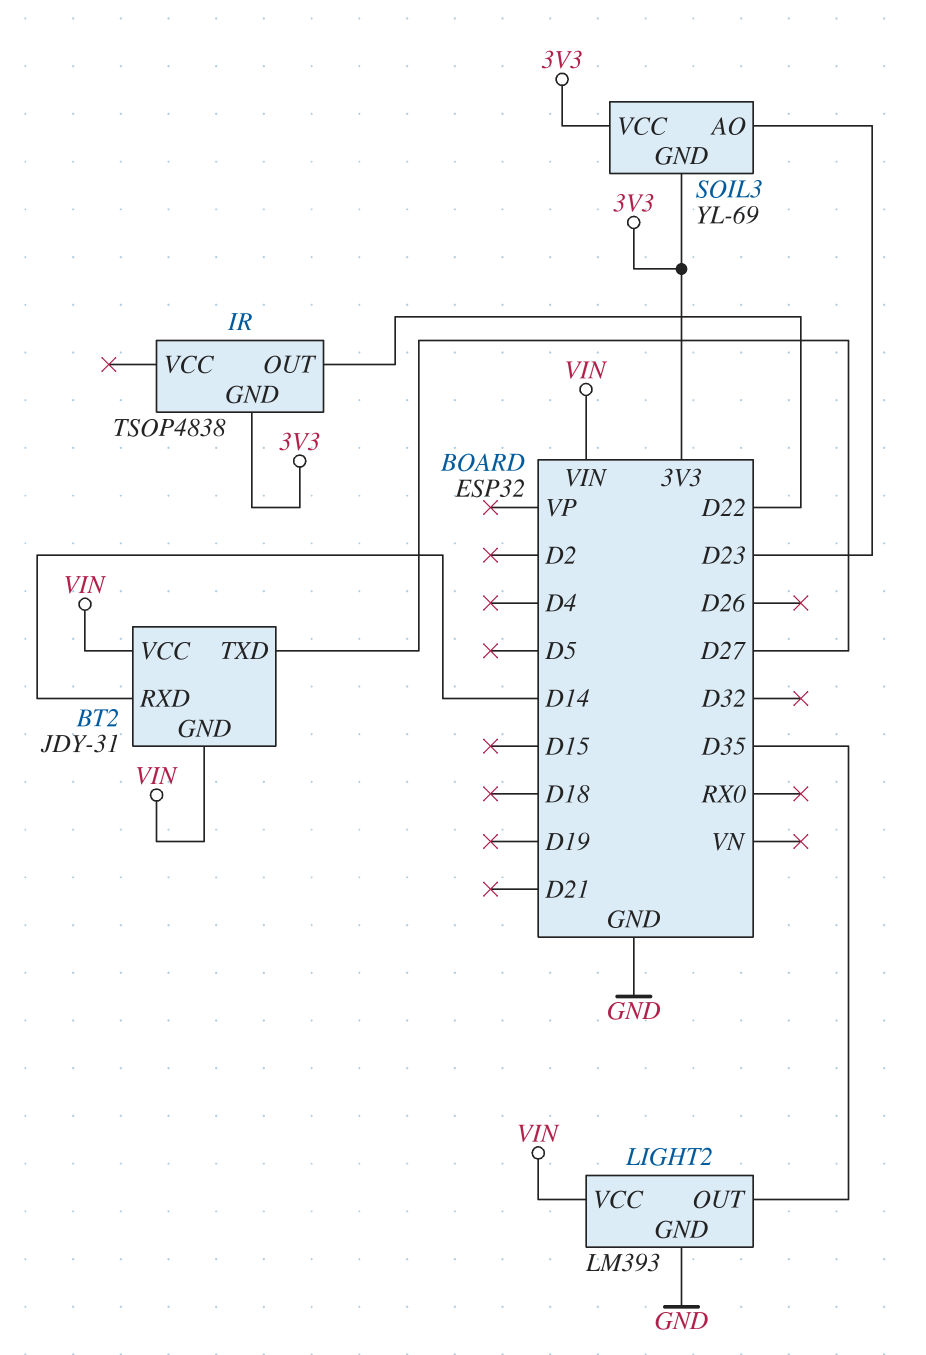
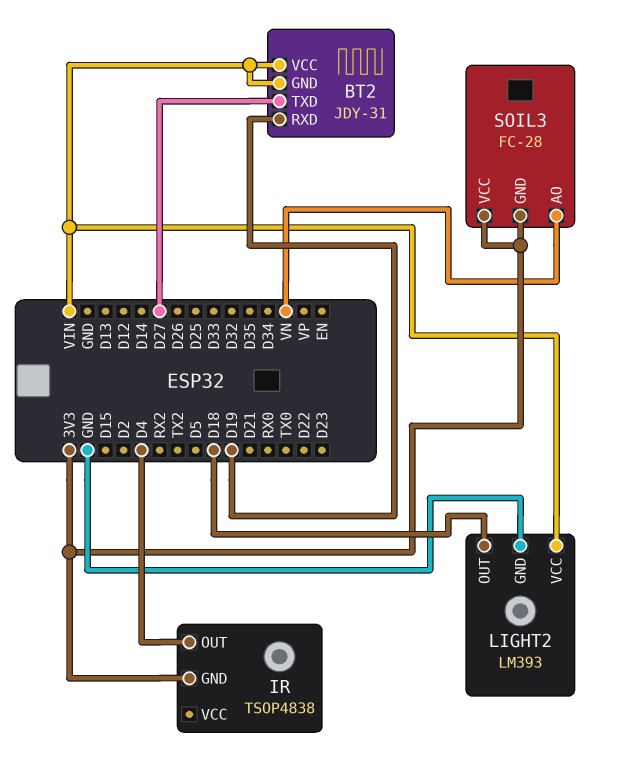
BT2 pin RXD: D14 -> D19
IR pin OUT: D22 -> D4
LIGHT2 pin OUT: D35 -> D18
SOIL3: YL-69 -> FC-28
SOIL3 pin AO: D23 -> VN

